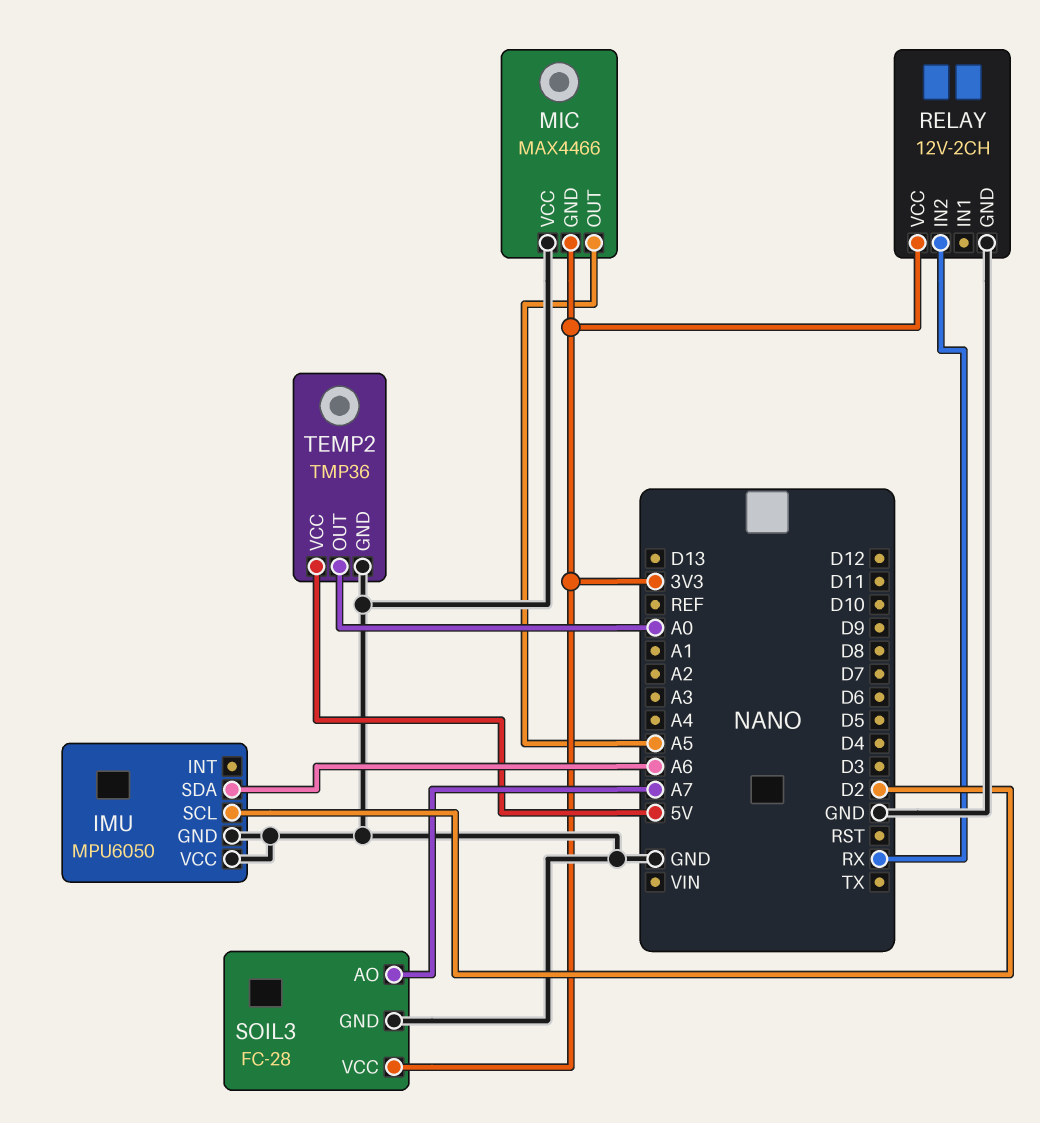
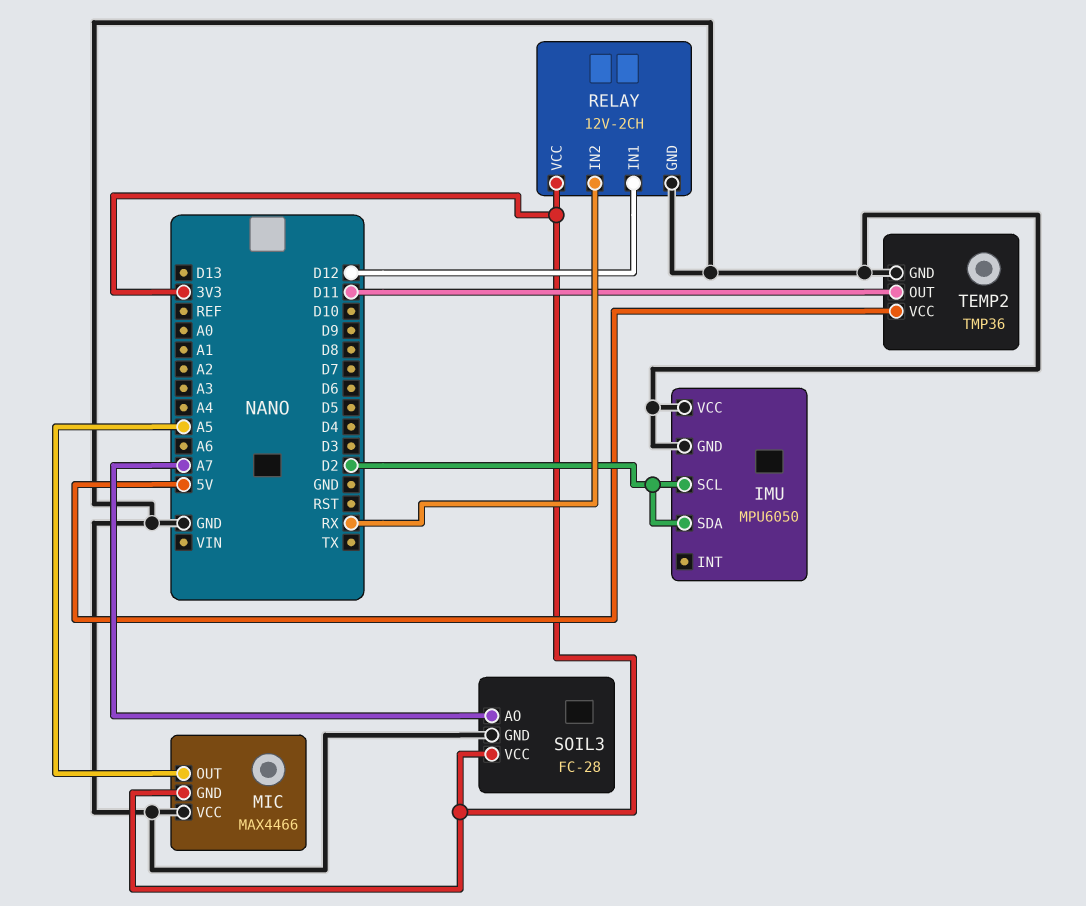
IMU pin SDA: A6 -> D2
RELAY pin IN1: none -> D12
TEMP2 pin OUT: A0 -> D11

